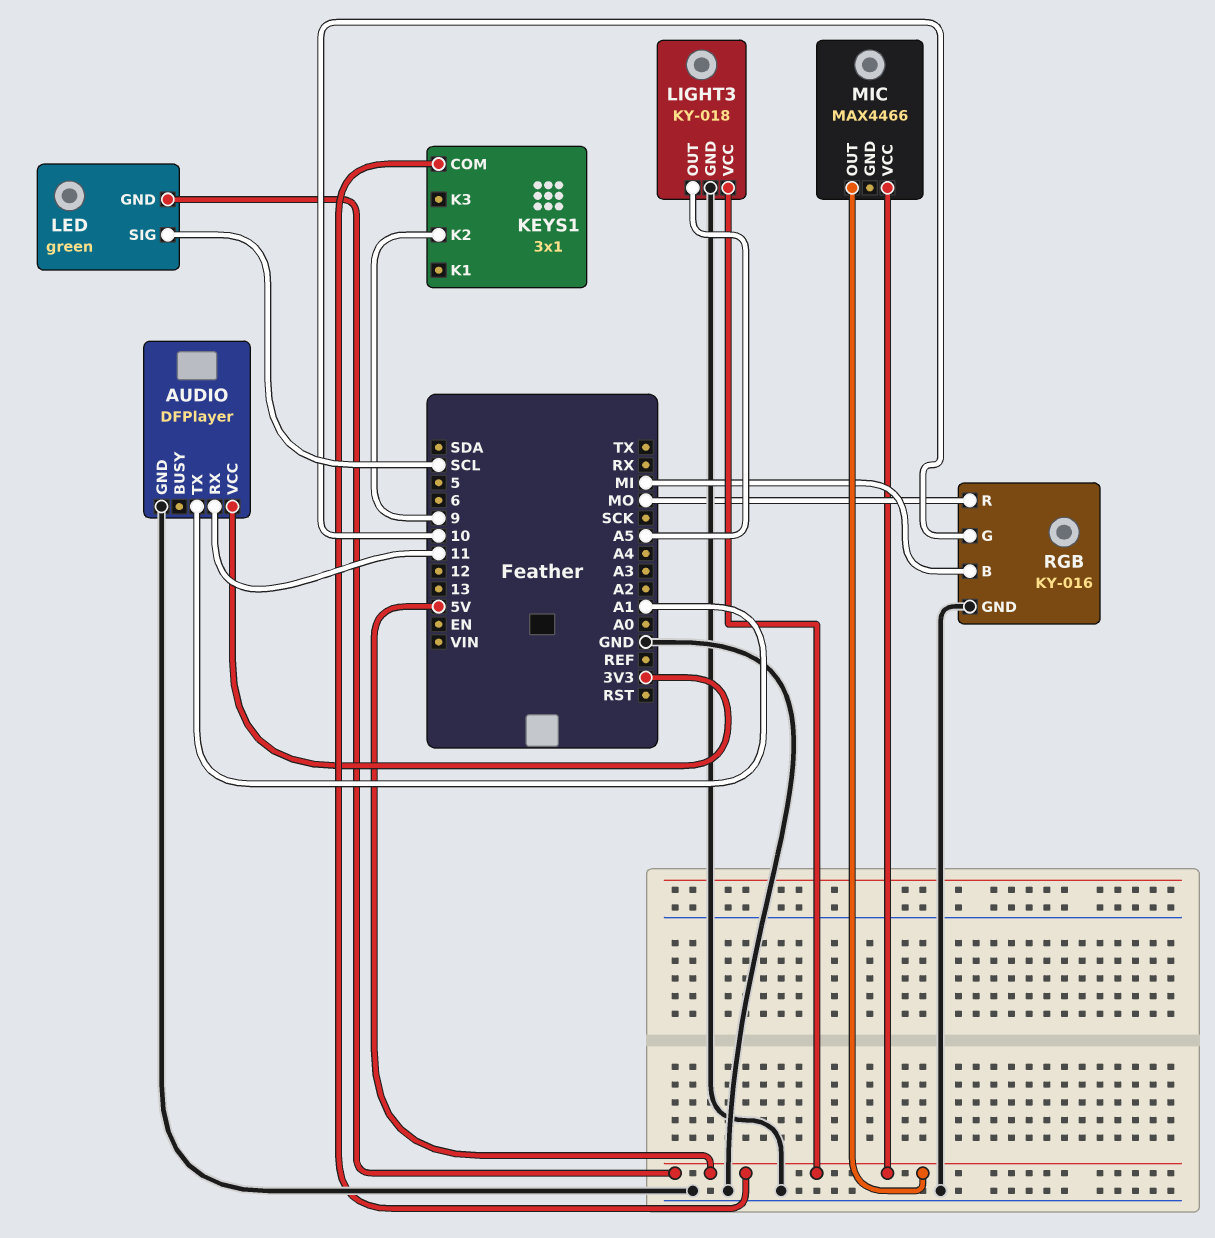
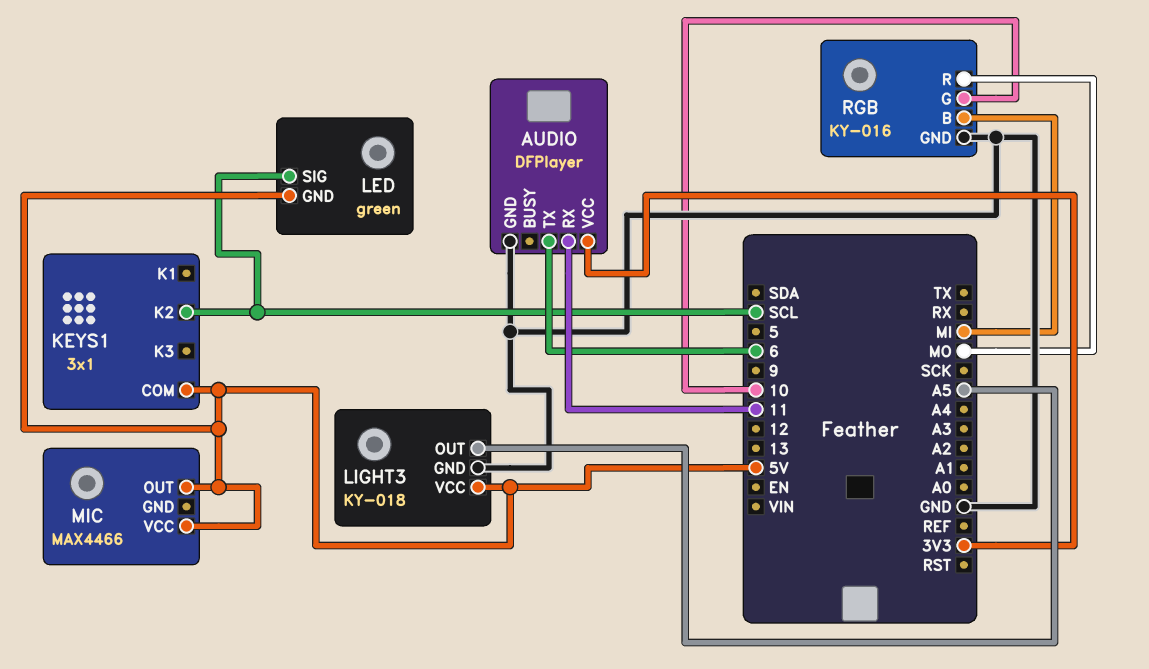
AUDIO pin TX: A1 -> 6
KEYS1 pin K2: 9 -> SCL

